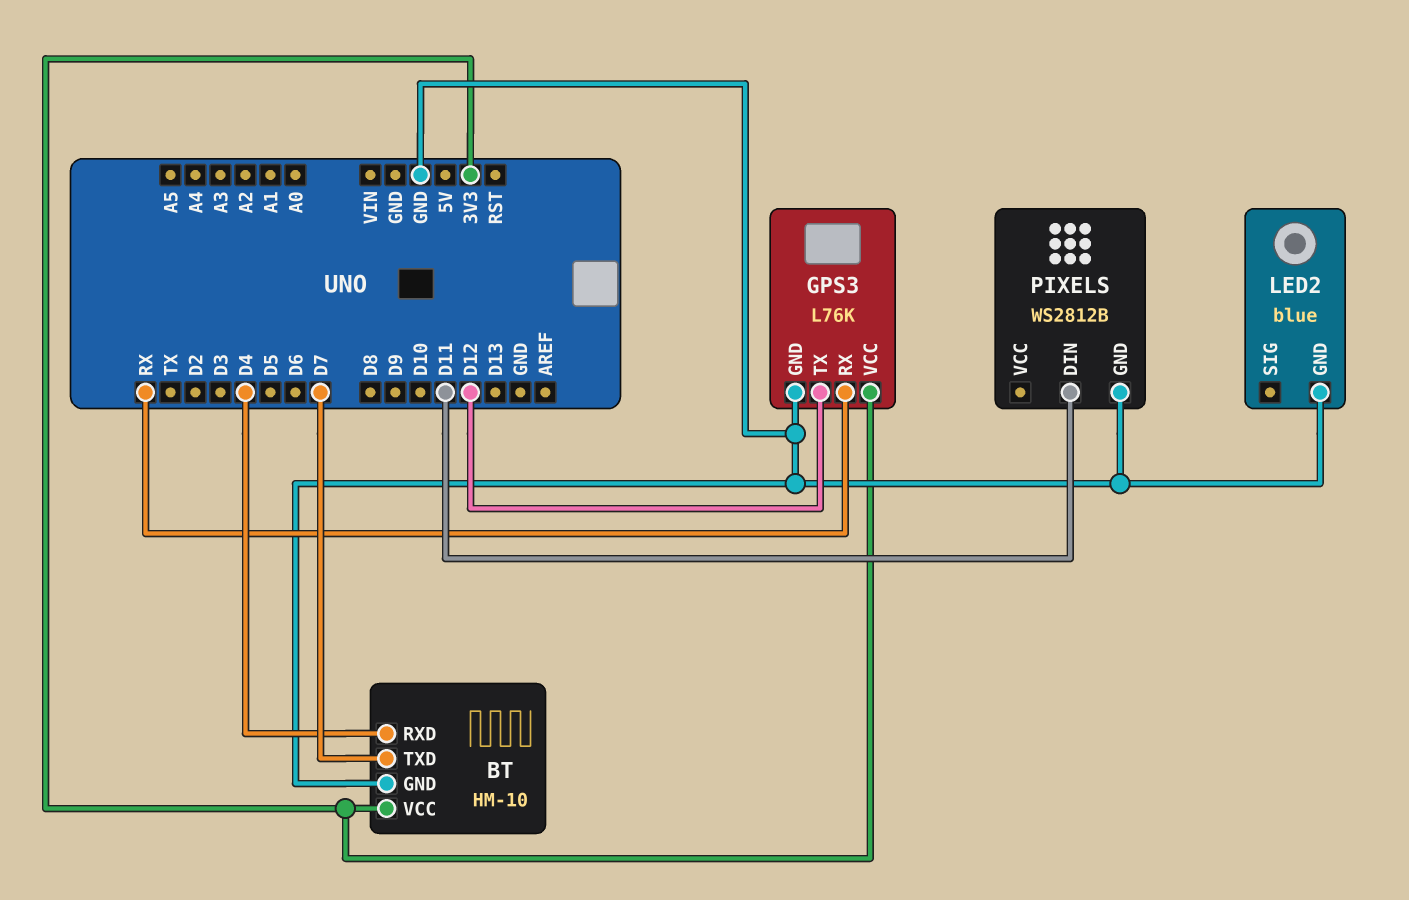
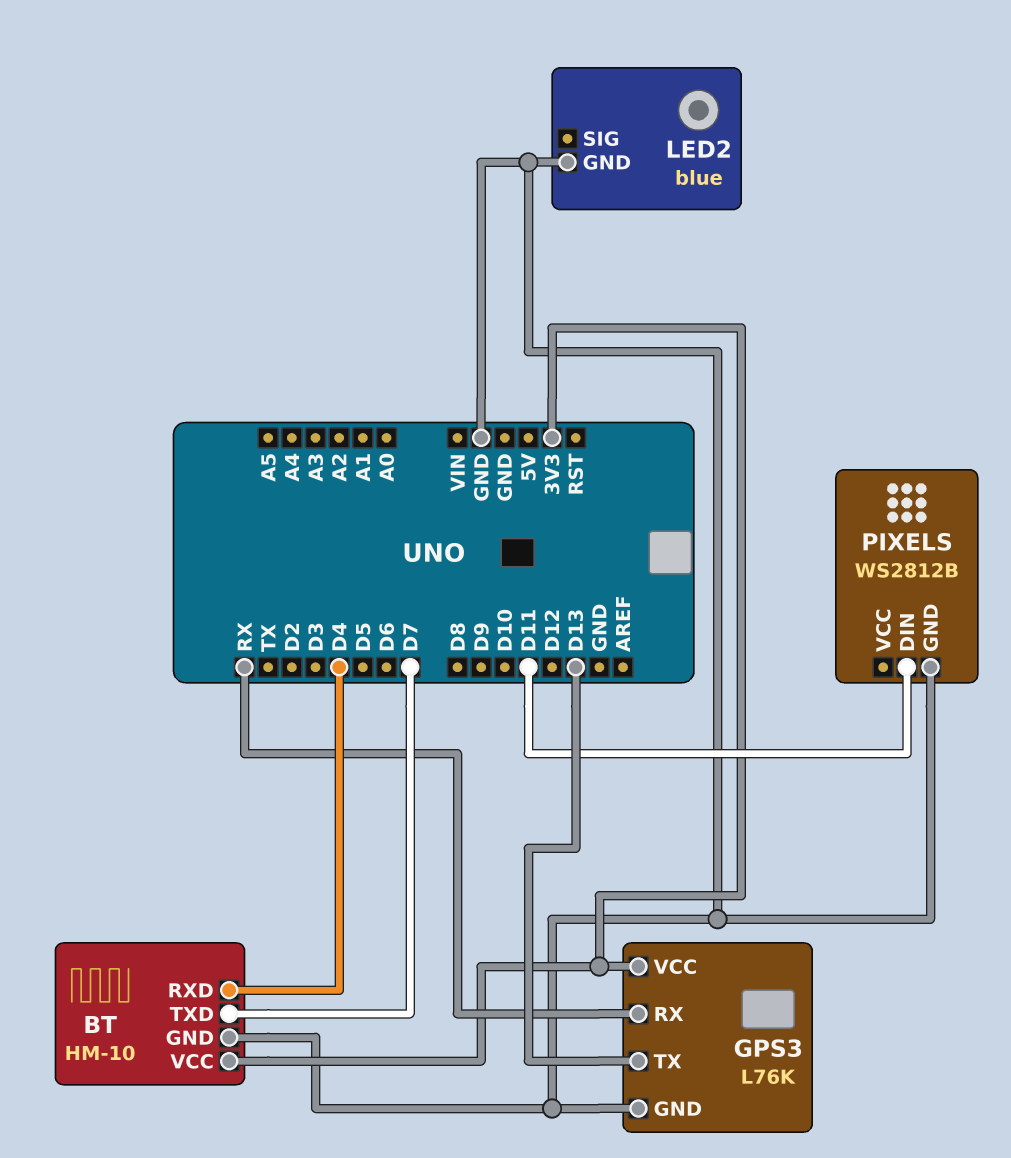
GPS3 pin TX: D12 -> D13

